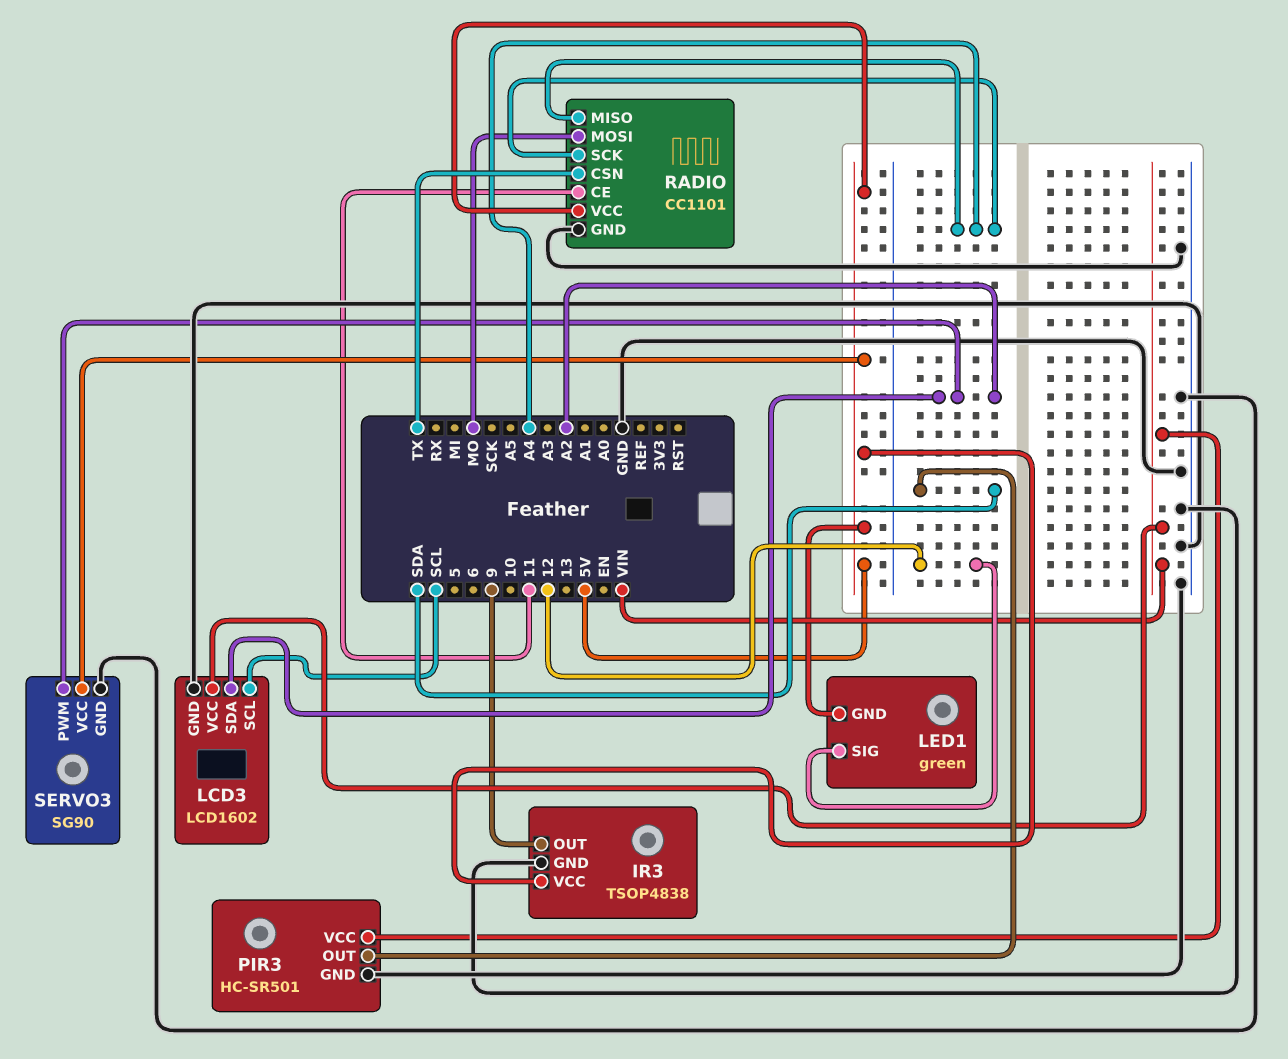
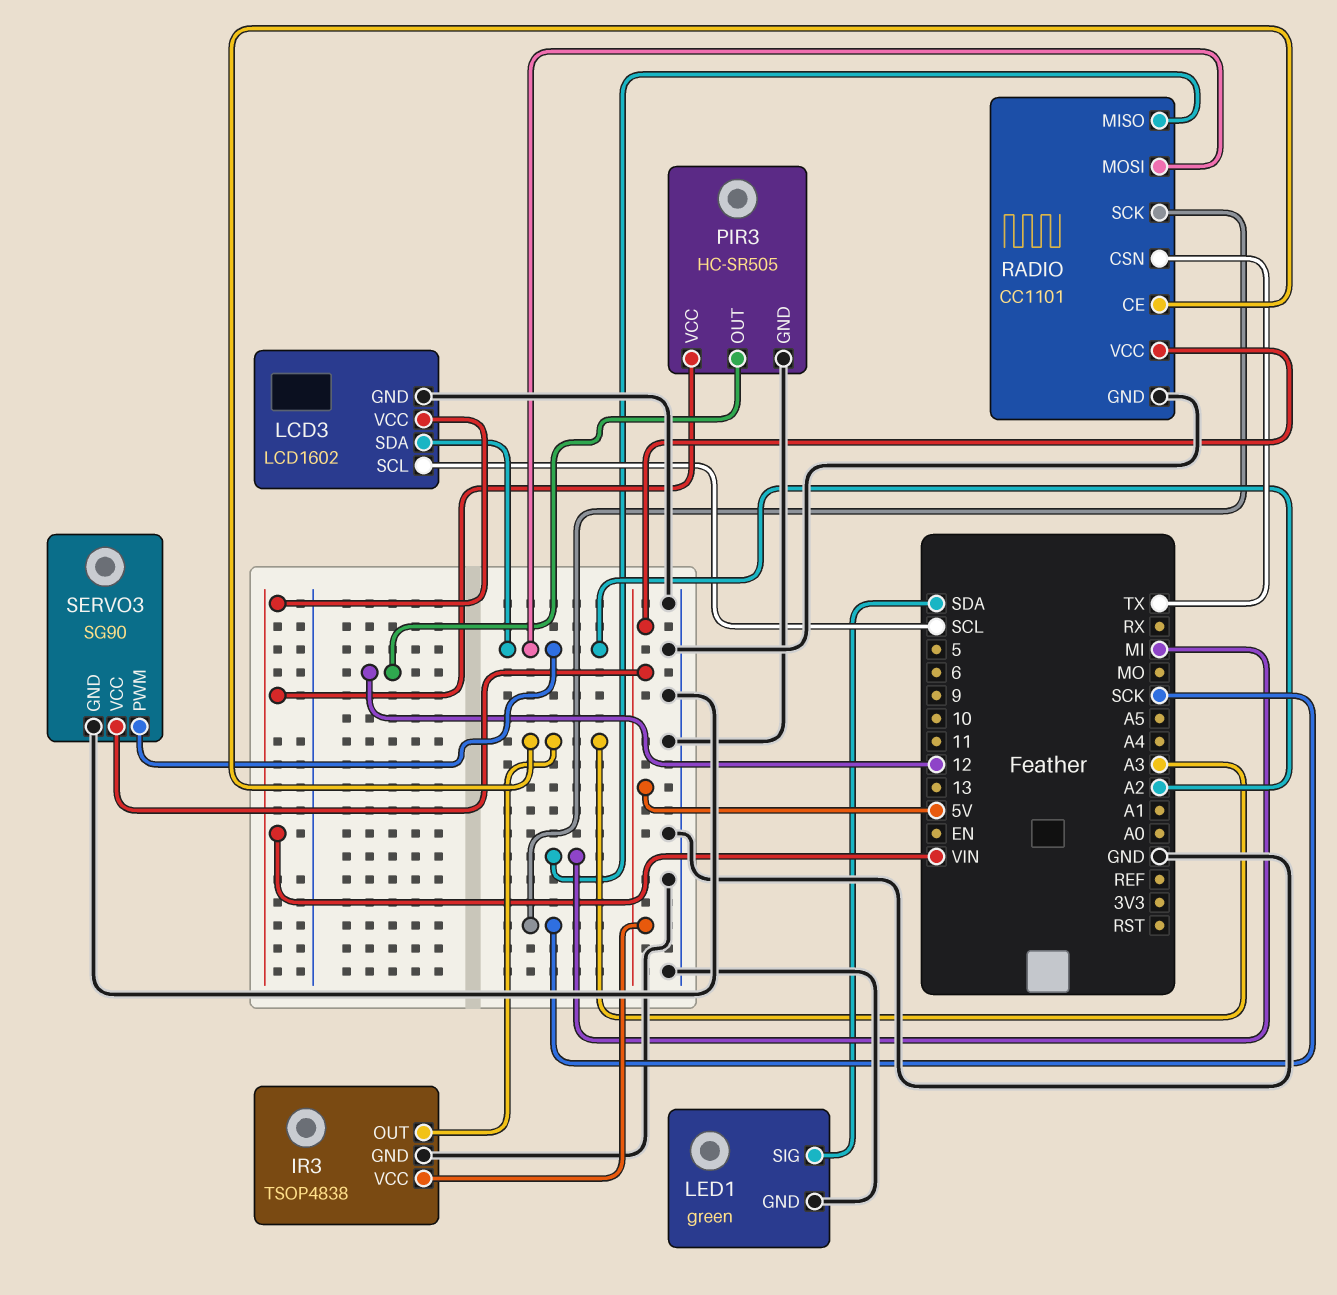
IR3 pin OUT: 9 -> A3
LED1 pin GND: 5V -> GND
LED1 pin SIG: 12 -> SDA
PIR3: HC-SR501 -> HC-SR505
PIR3 pin OUT: SDA -> 12
RADIO pin CE: 11 -> A3
RADIO pin MISO: A4 -> MI
RADIO pin MOSI: MO -> A2
RADIO pin SCK: A4 -> SCK

